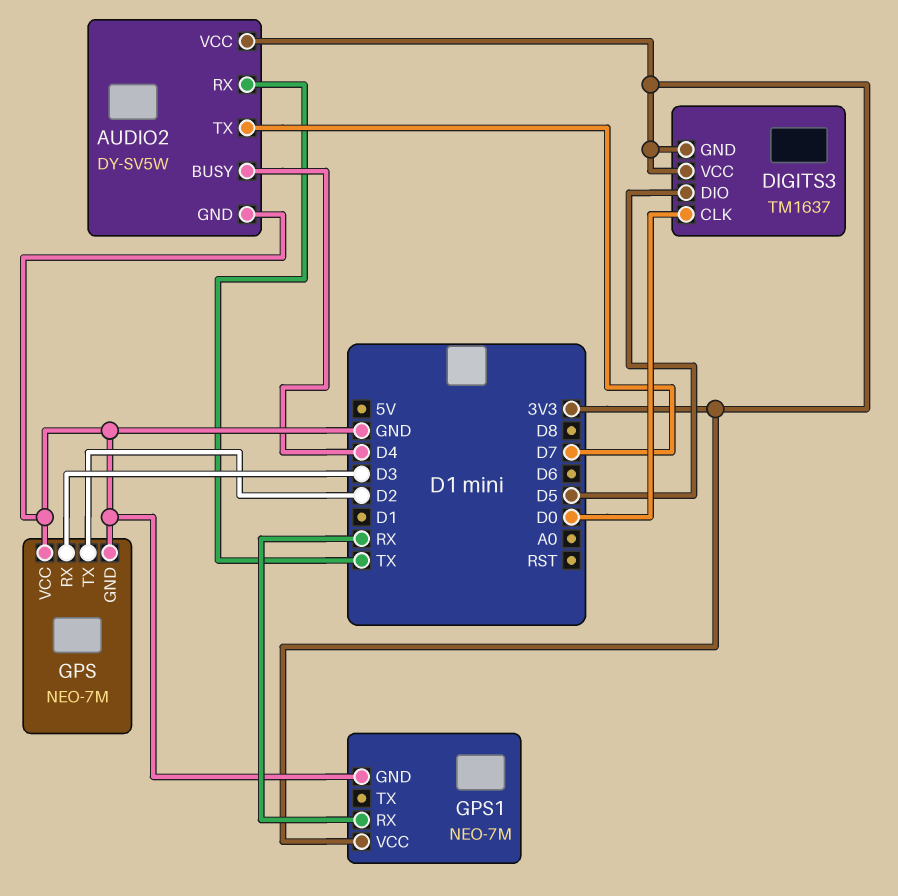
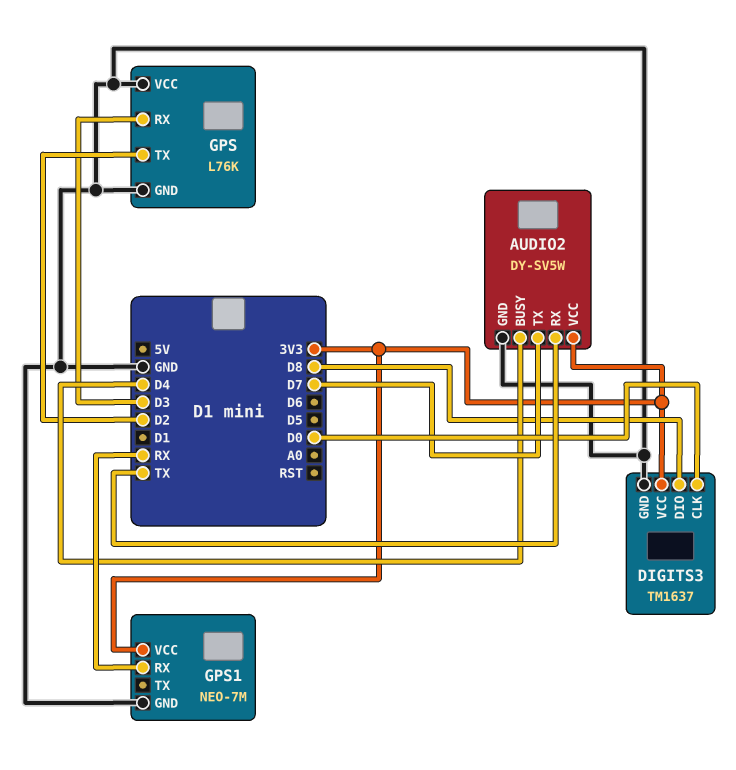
DIGITS3 pin DIO: D5 -> D8
DIGITS3 pin GND: 3V3 -> GND
GPS: NEO-7M -> L76K

